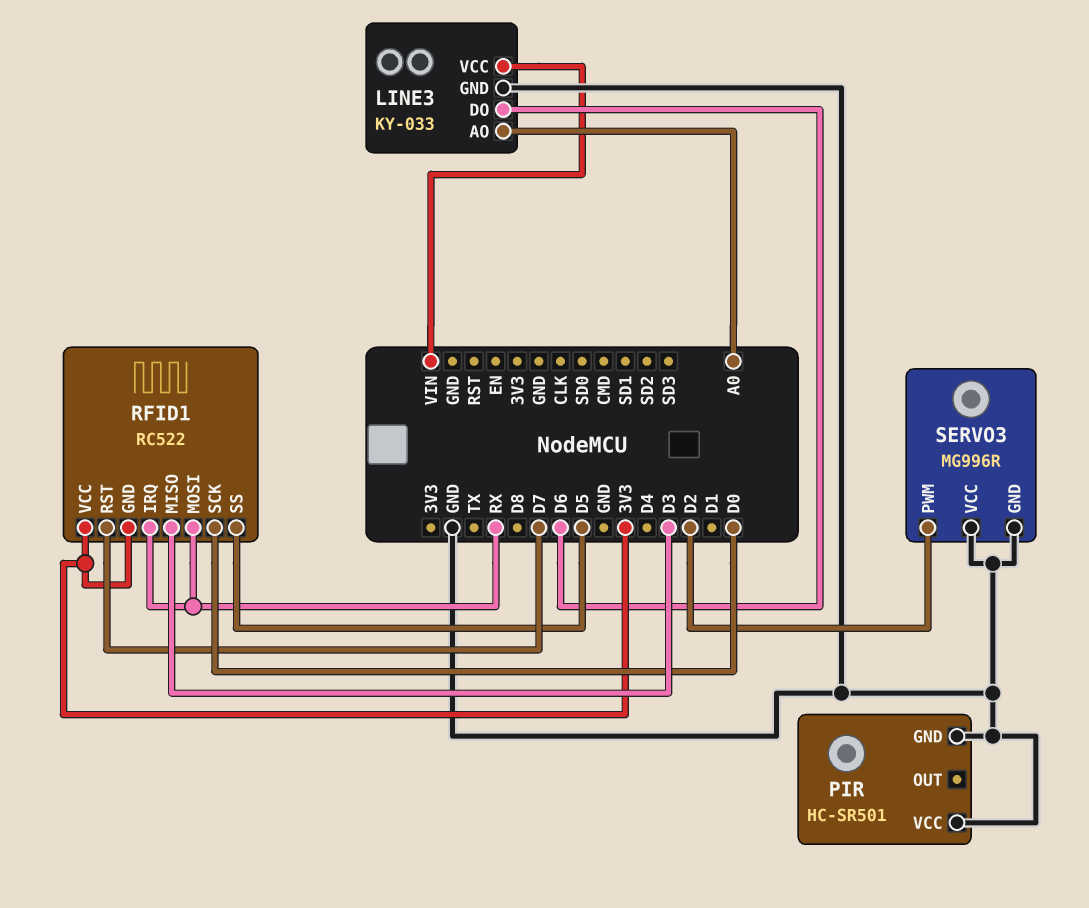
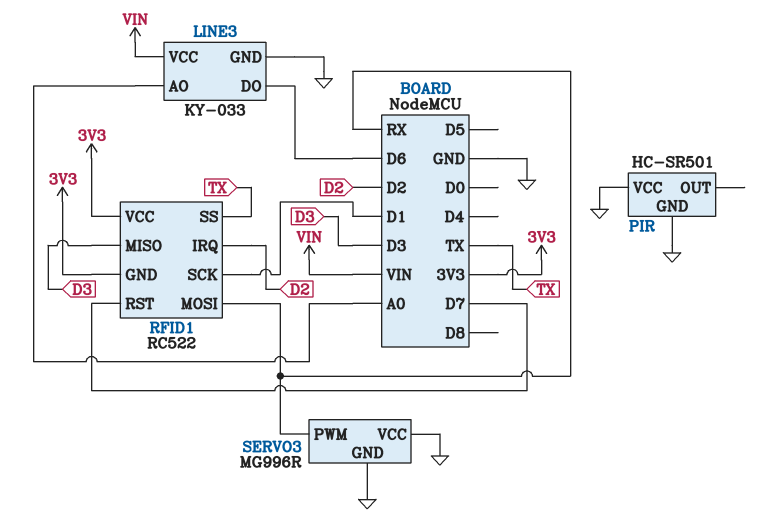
RFID1 pin IRQ: RX -> D2
RFID1 pin SCK: D0 -> D1
RFID1 pin SS: D5 -> TX
SERVO3 pin PWM: D2 -> RX

